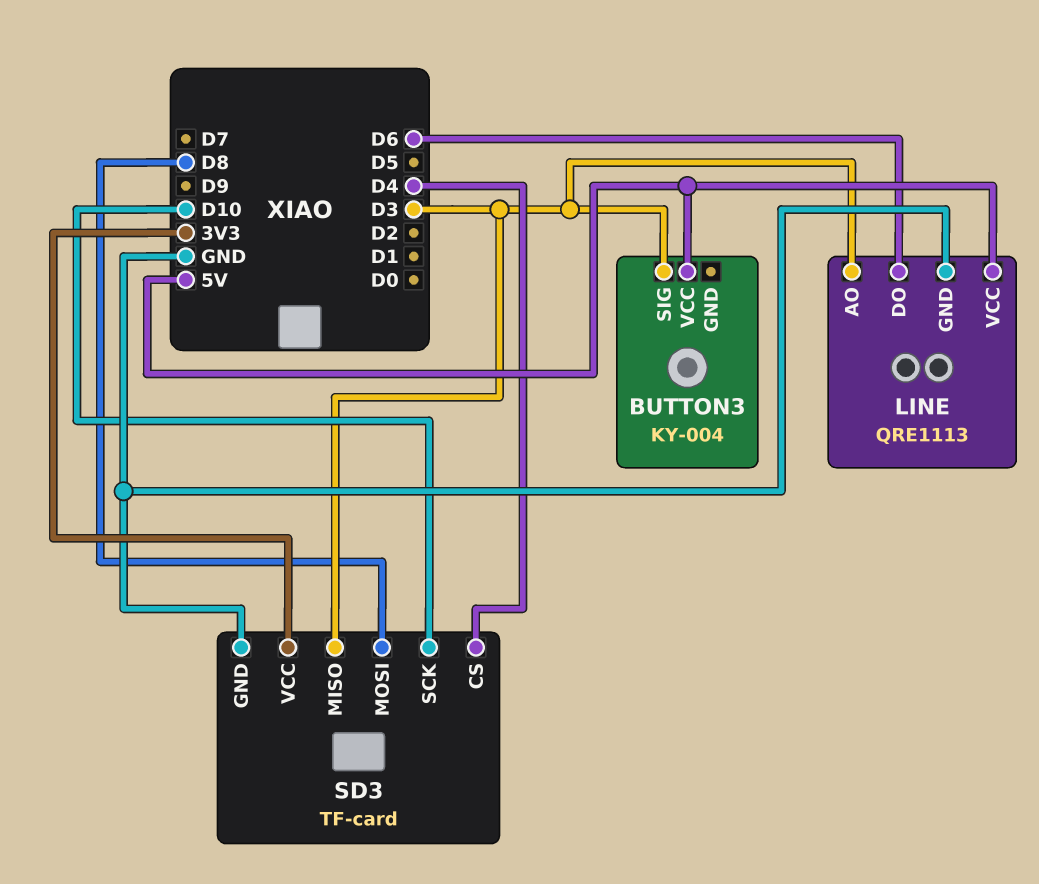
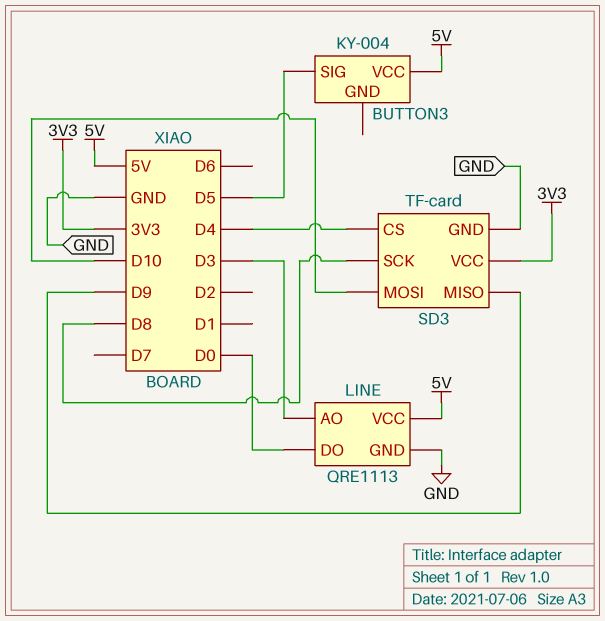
BUTTON3 pin SIG: D3 -> D5
LINE pin DO: D6 -> D0
SD3 pin MISO: D3 -> D9
SD3 pin MOSI: D8 -> D10
SD3 pin SCK: D10 -> D8

